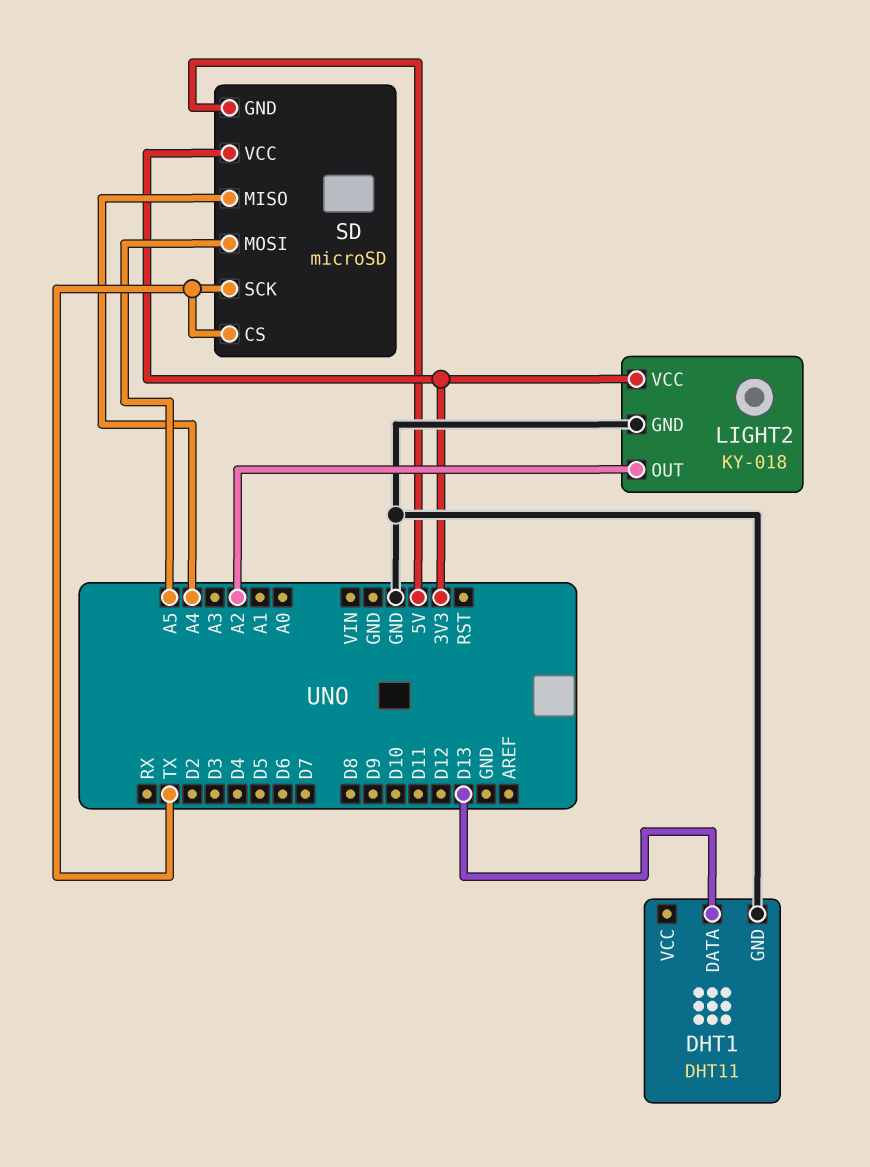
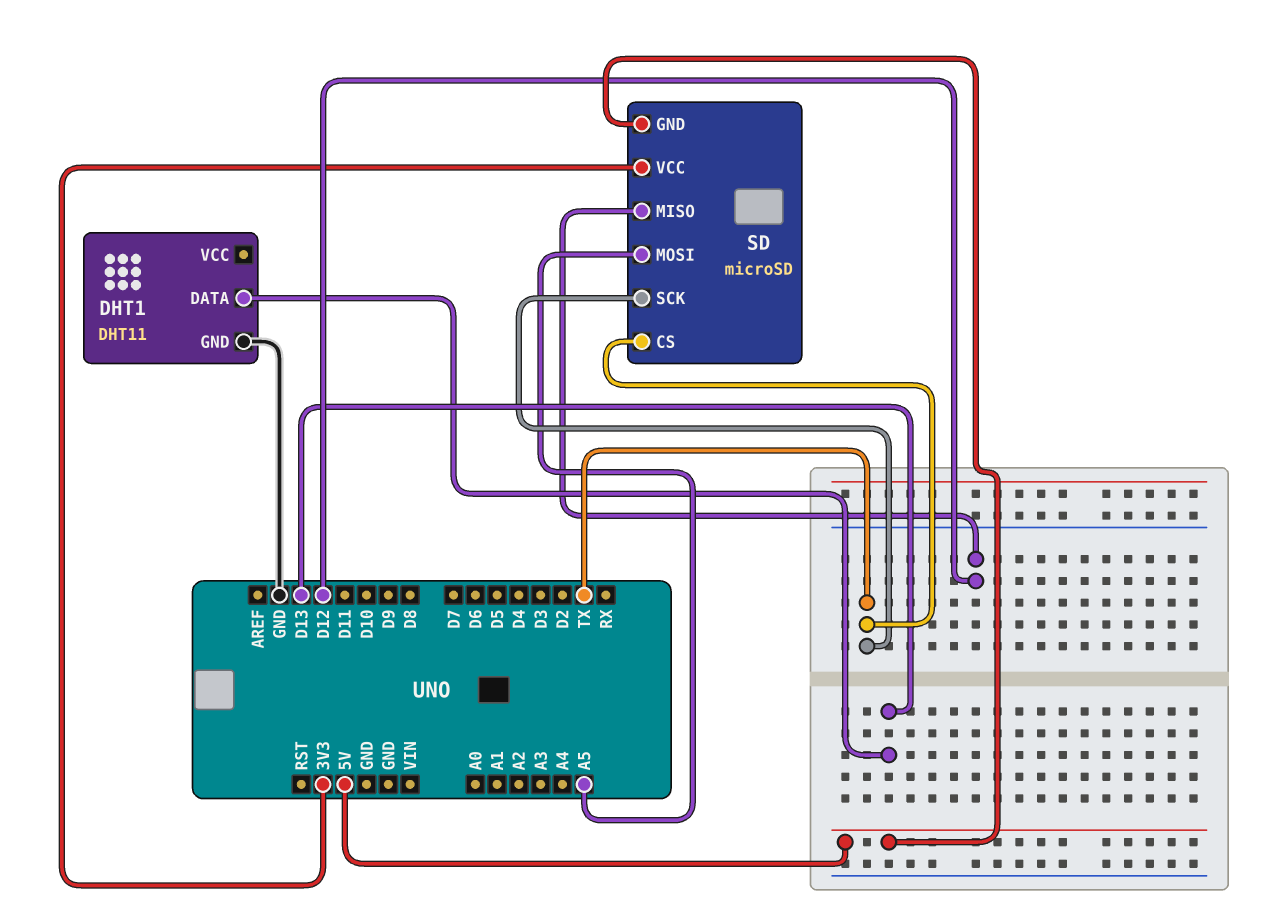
LIGHT2: KY-018 -> none
LIGHT2 pin GND: GND -> none
LIGHT2 pin OUT: A2 -> none
LIGHT2 pin VCC: 3V3 -> none
SD pin MISO: A4 -> D12

